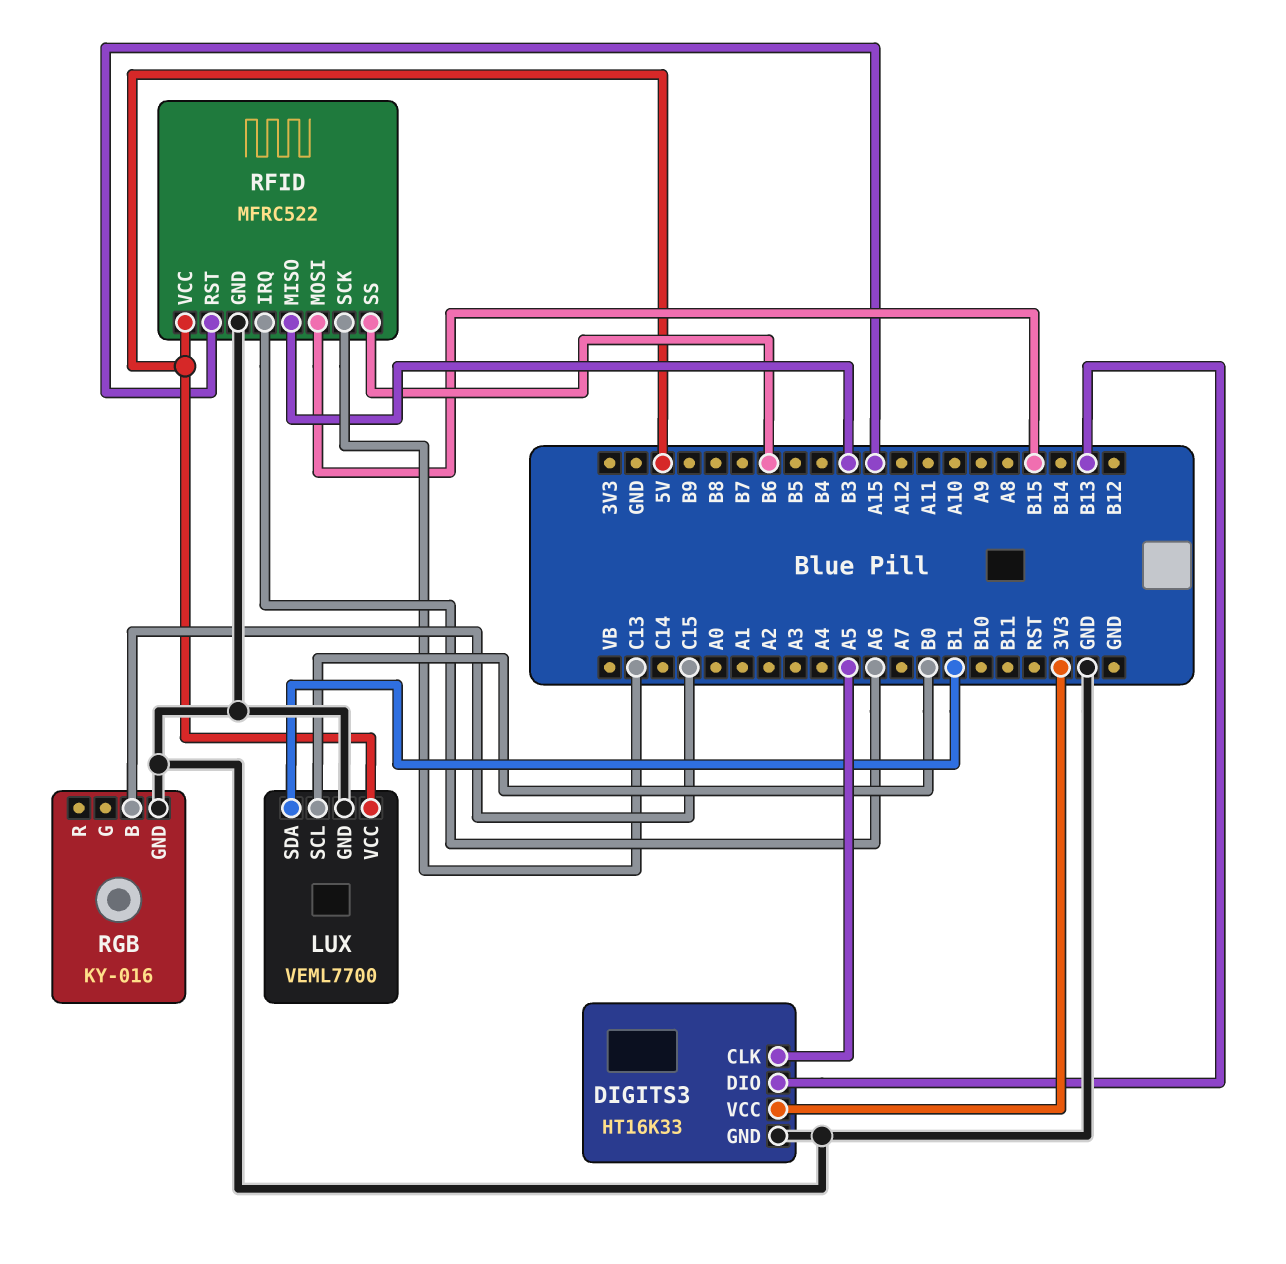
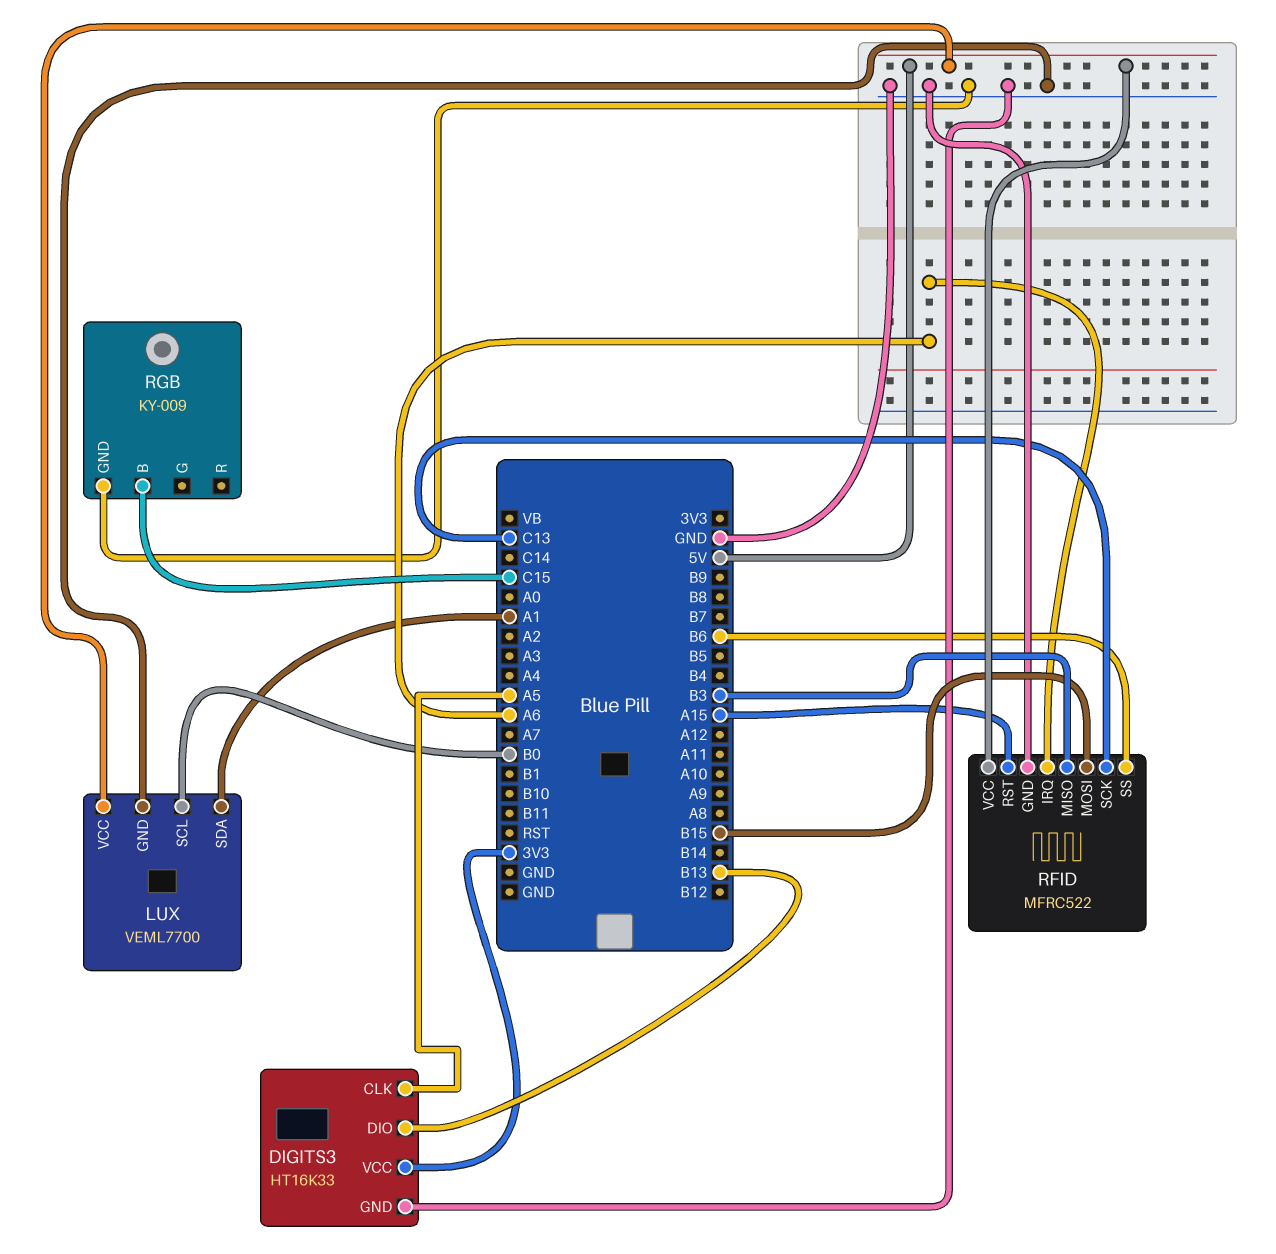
LUX pin SDA: B1 -> A1
RGB: KY-016 -> KY-009

